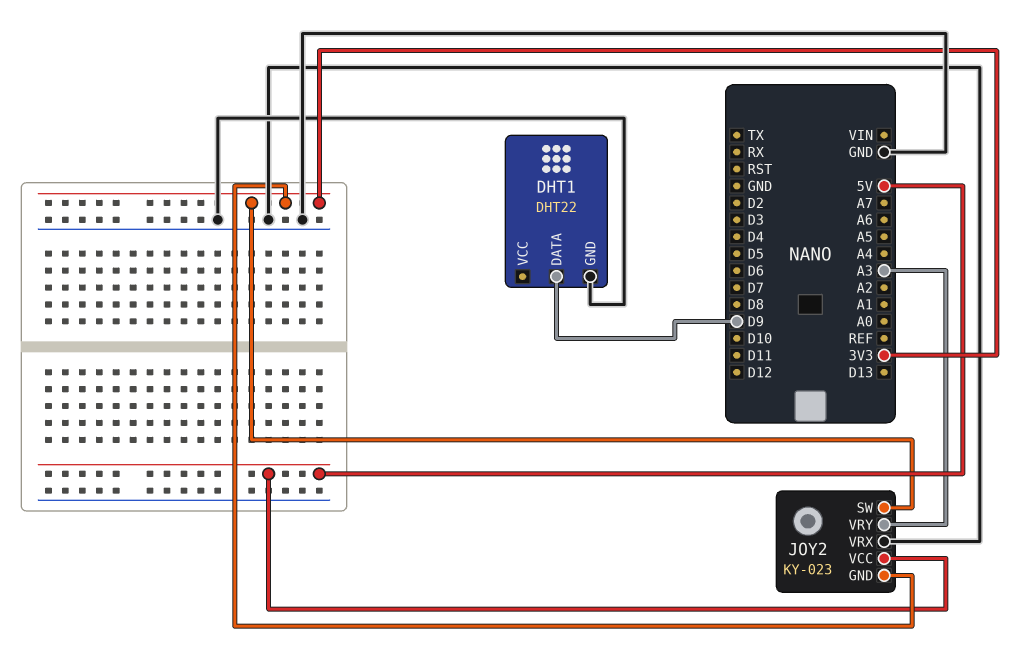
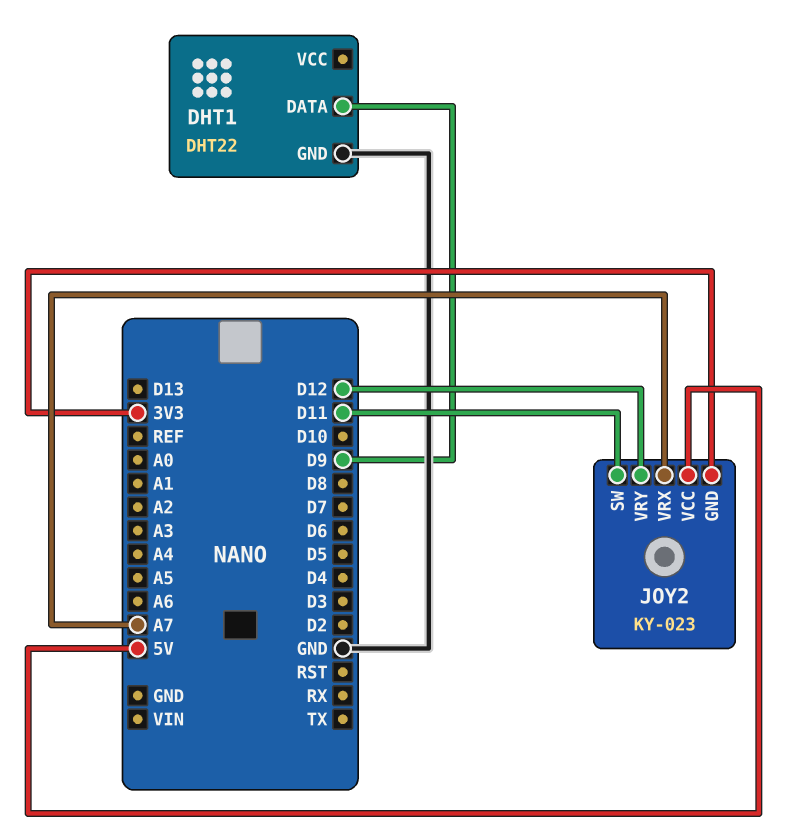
JOY2 pin SW: 3V3 -> D11
JOY2 pin VRX: GND -> A7
JOY2 pin VRY: A3 -> D12

